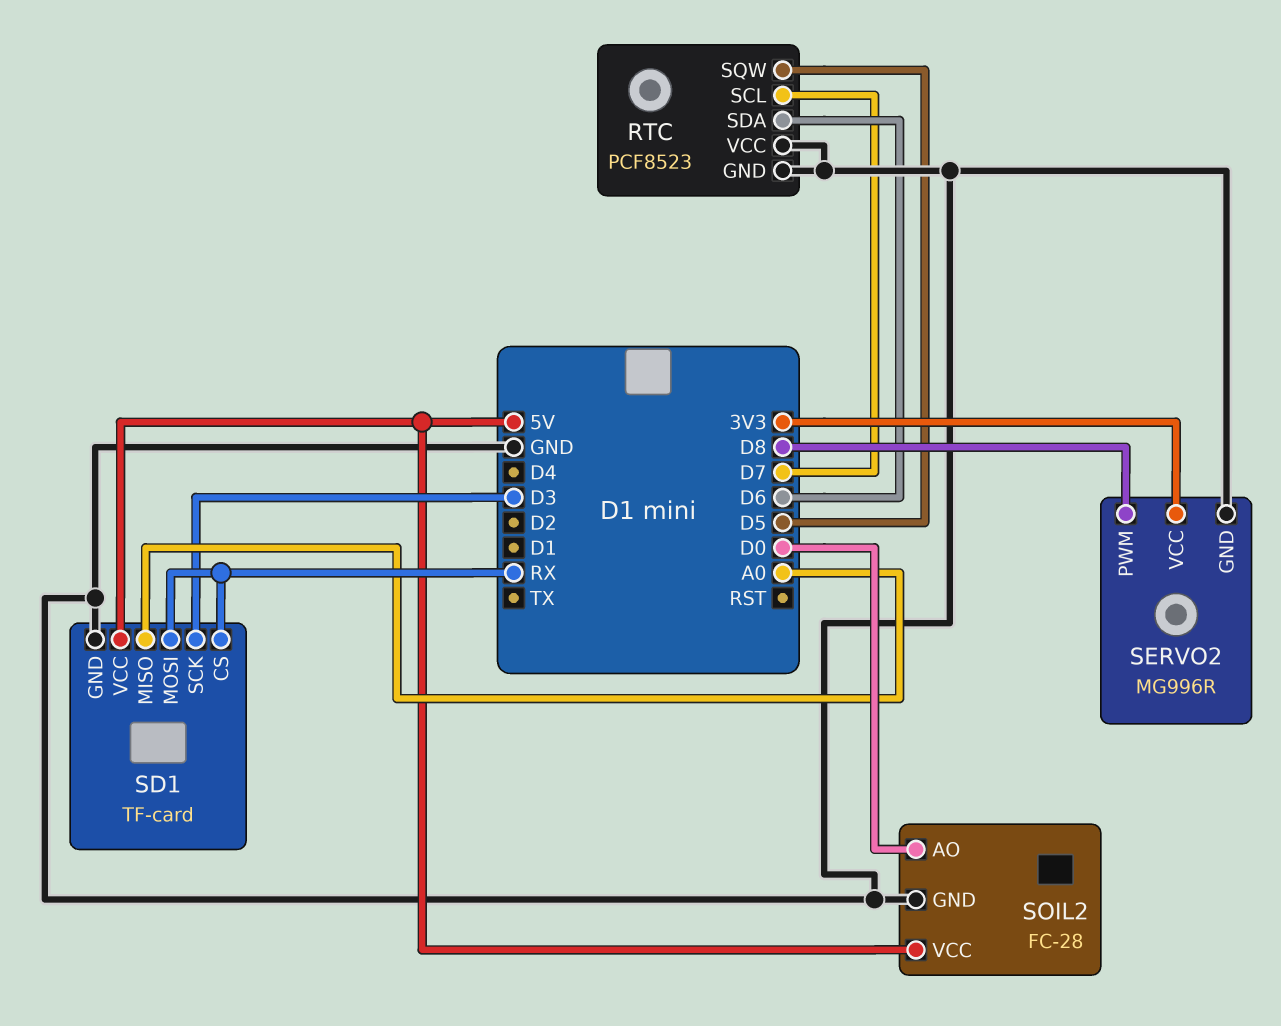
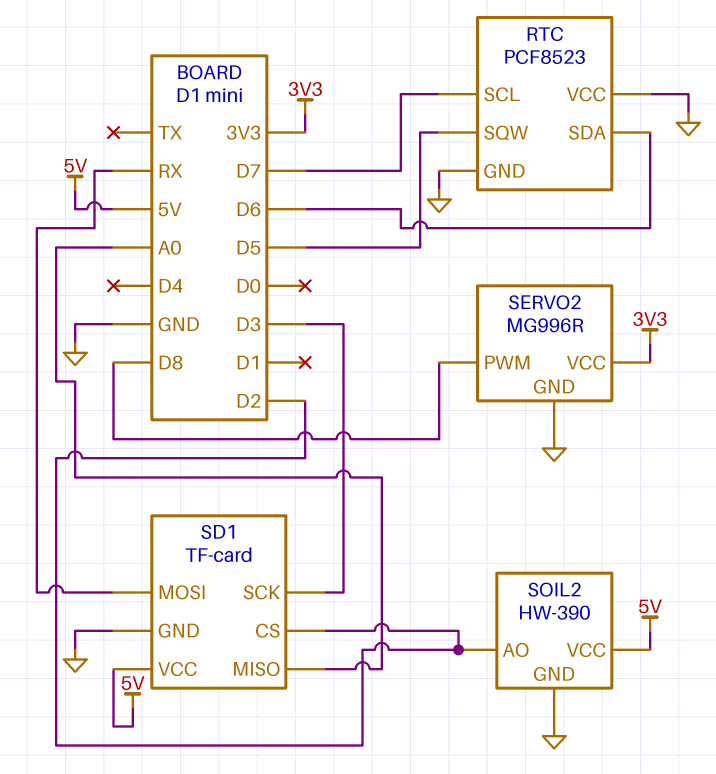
SD1 pin CS: RX -> D2
SOIL2: FC-28 -> HW-390
SOIL2 pin AO: D0 -> D2

